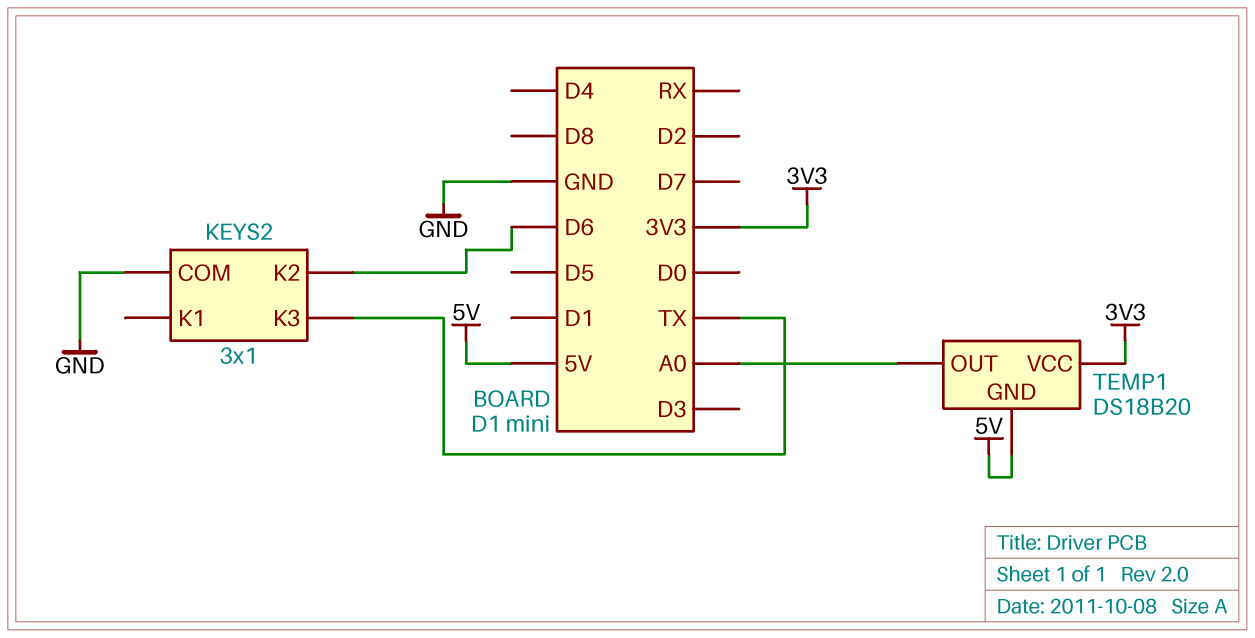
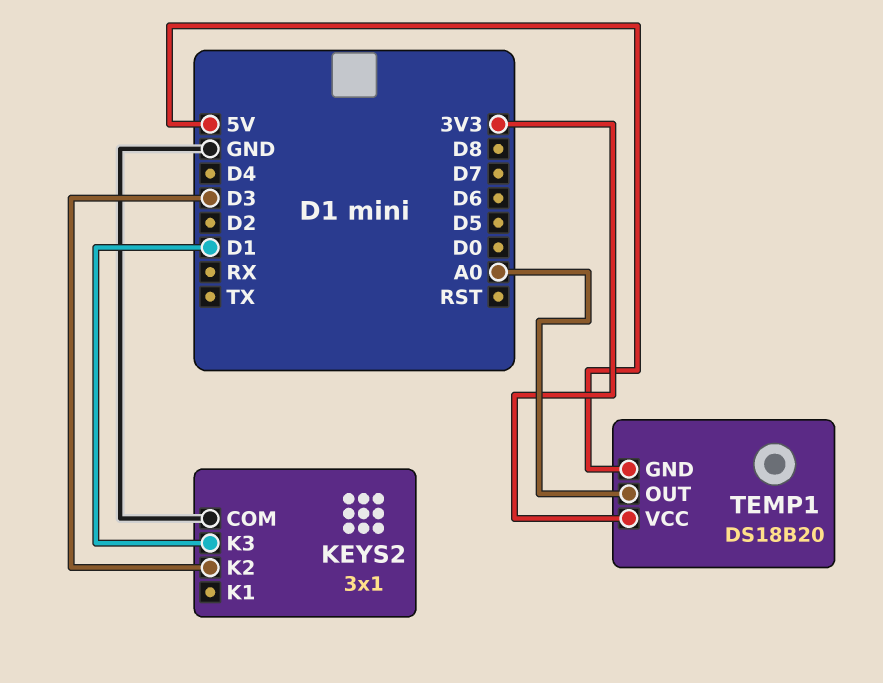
KEYS2 pin K2: D6 -> D3
KEYS2 pin K3: TX -> D1

